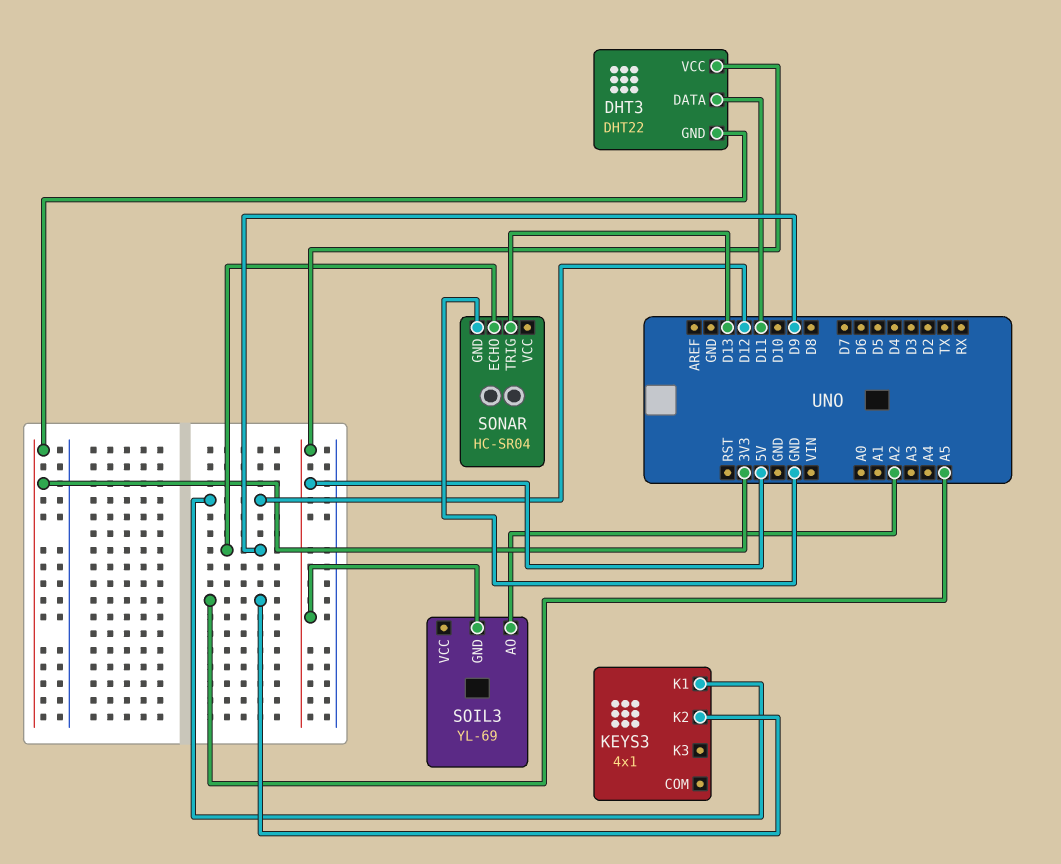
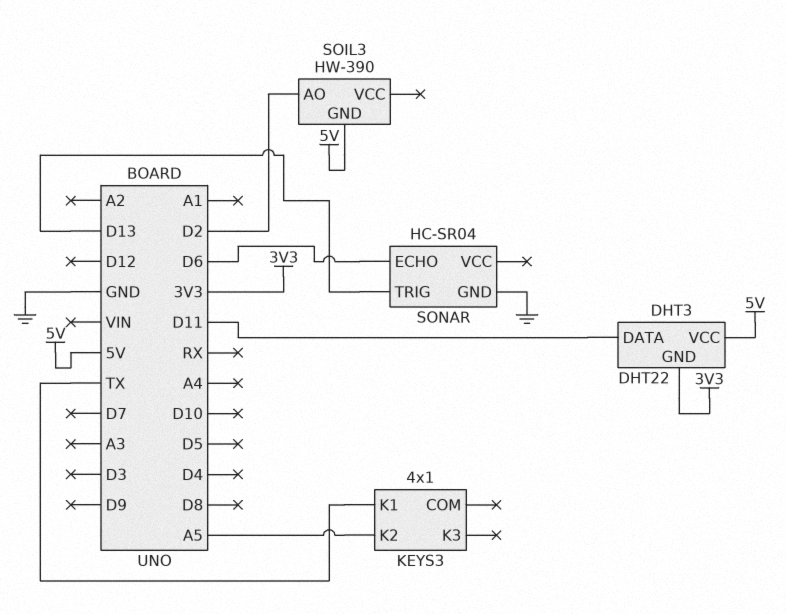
KEYS3 pin K1: D12 -> TX
SOIL3: YL-69 -> HW-390
SOIL3 pin AO: A2 -> D2
SONAR pin ECHO: D9 -> D6

